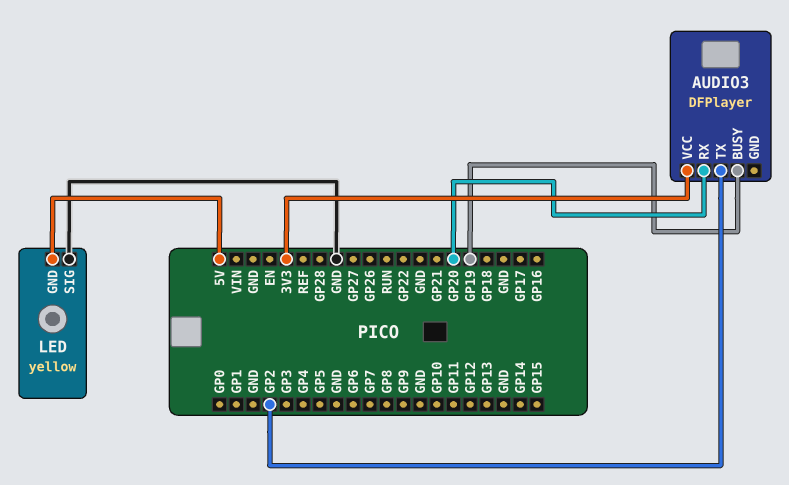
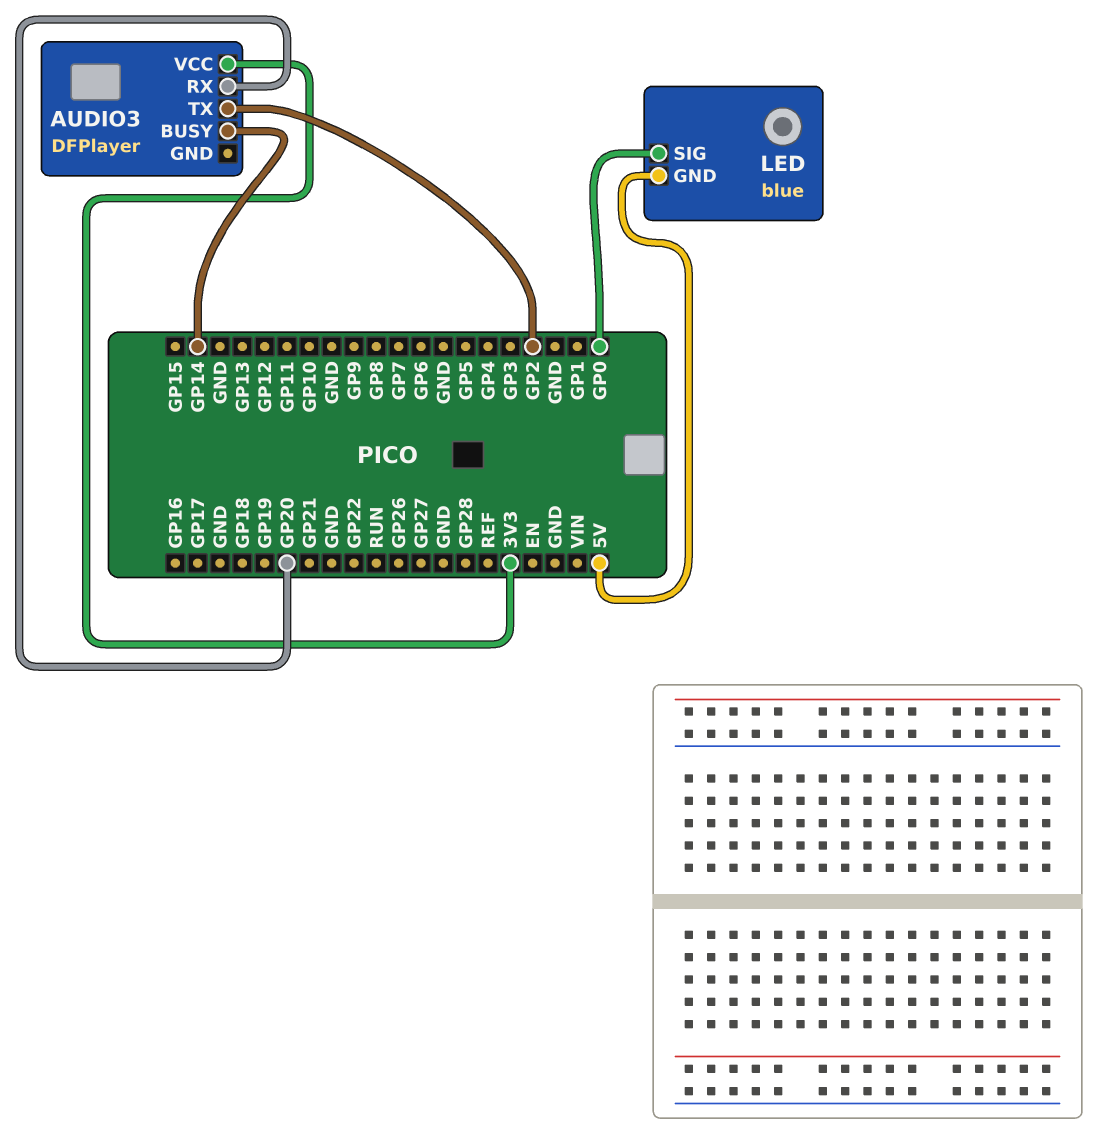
AUDIO3 pin BUSY: GP19 -> GP14
LED: yellow -> blue
LED pin SIG: GND -> GP0

